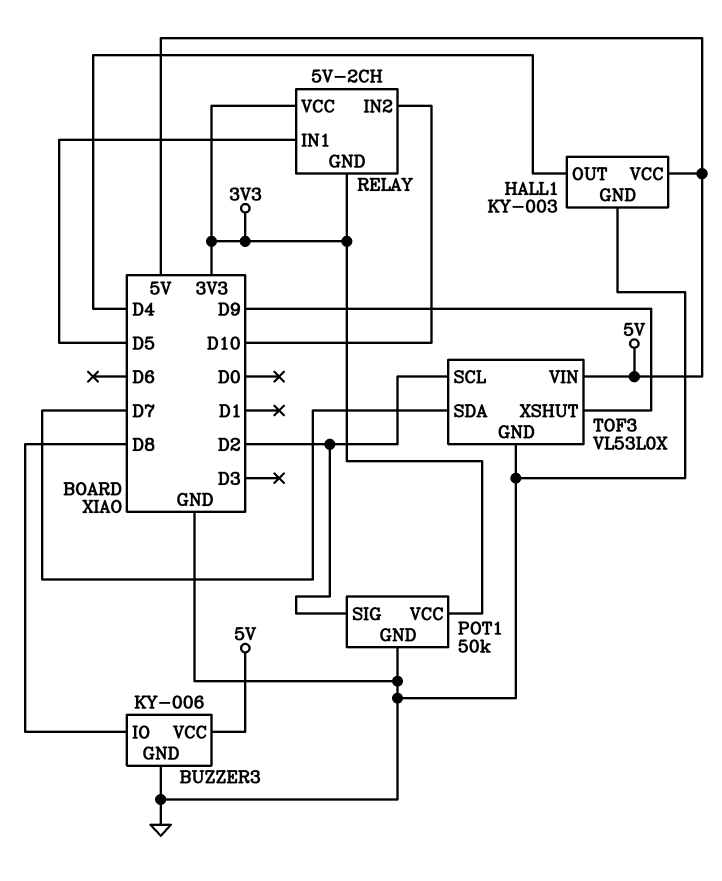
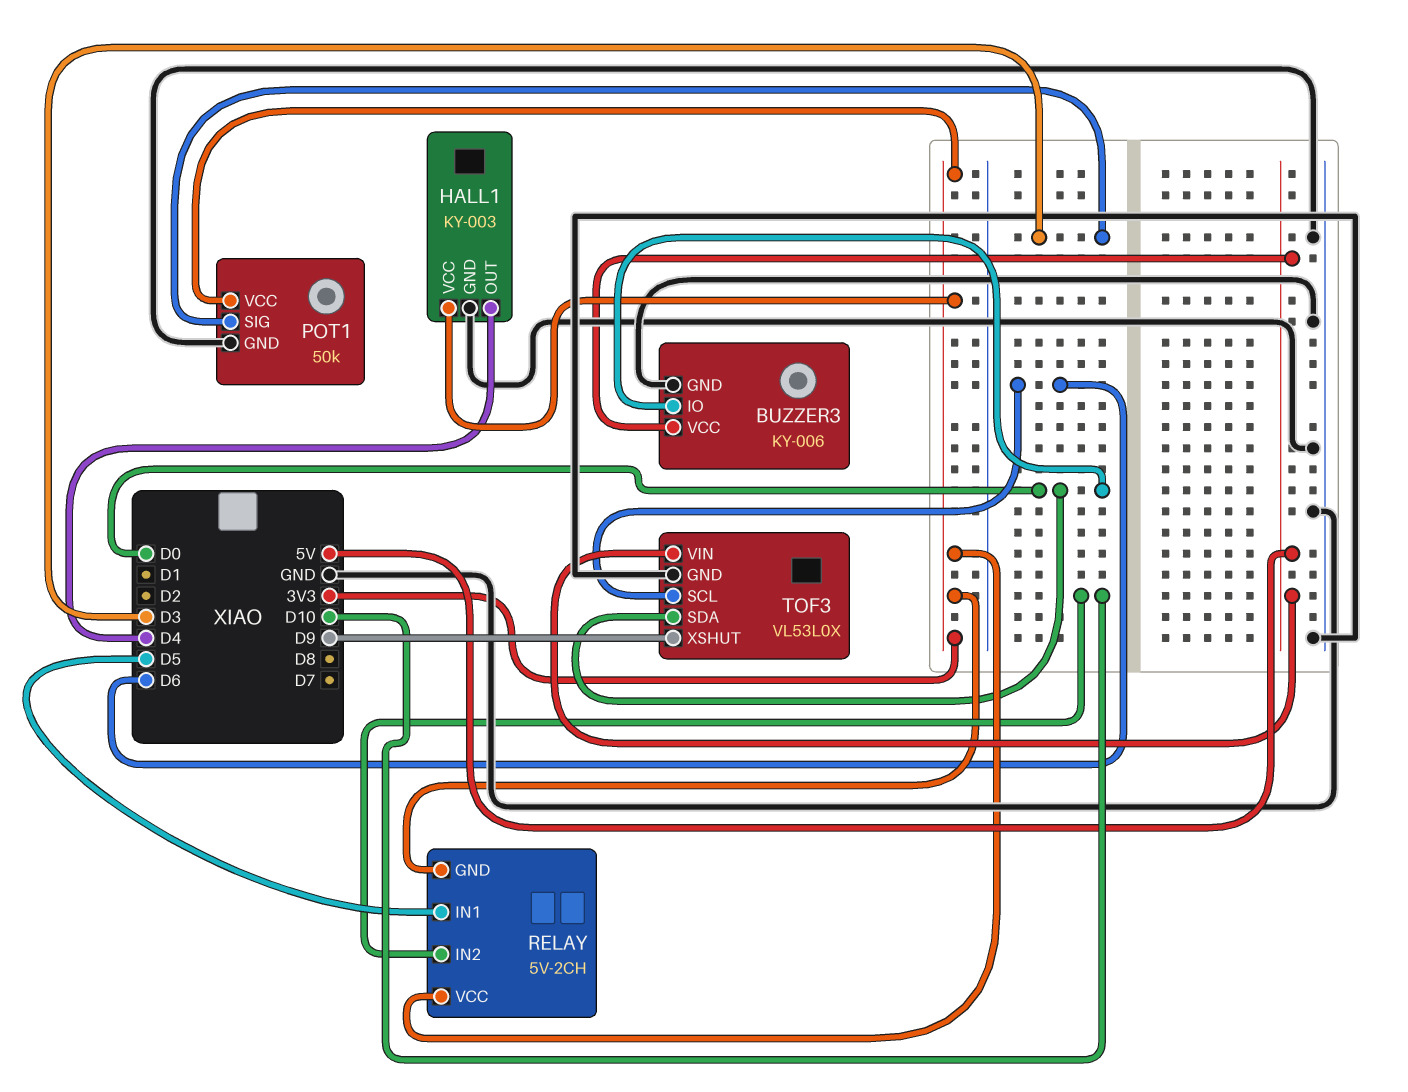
BUZZER3 pin IO: D8 -> D0
HALL1 pin VCC: 5V -> 3V3
POT1 pin SIG: D2 -> D3
TOF3 pin SCL: D2 -> D6
TOF3 pin SDA: D7 -> D0

